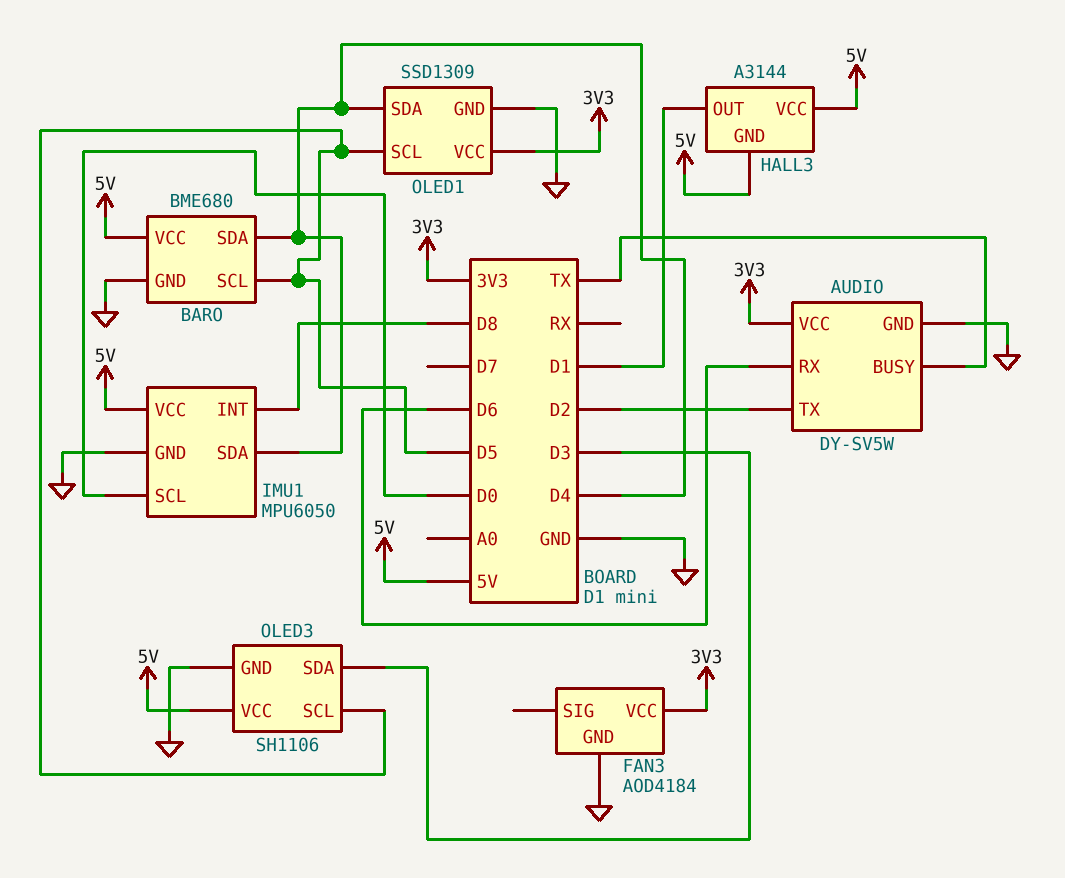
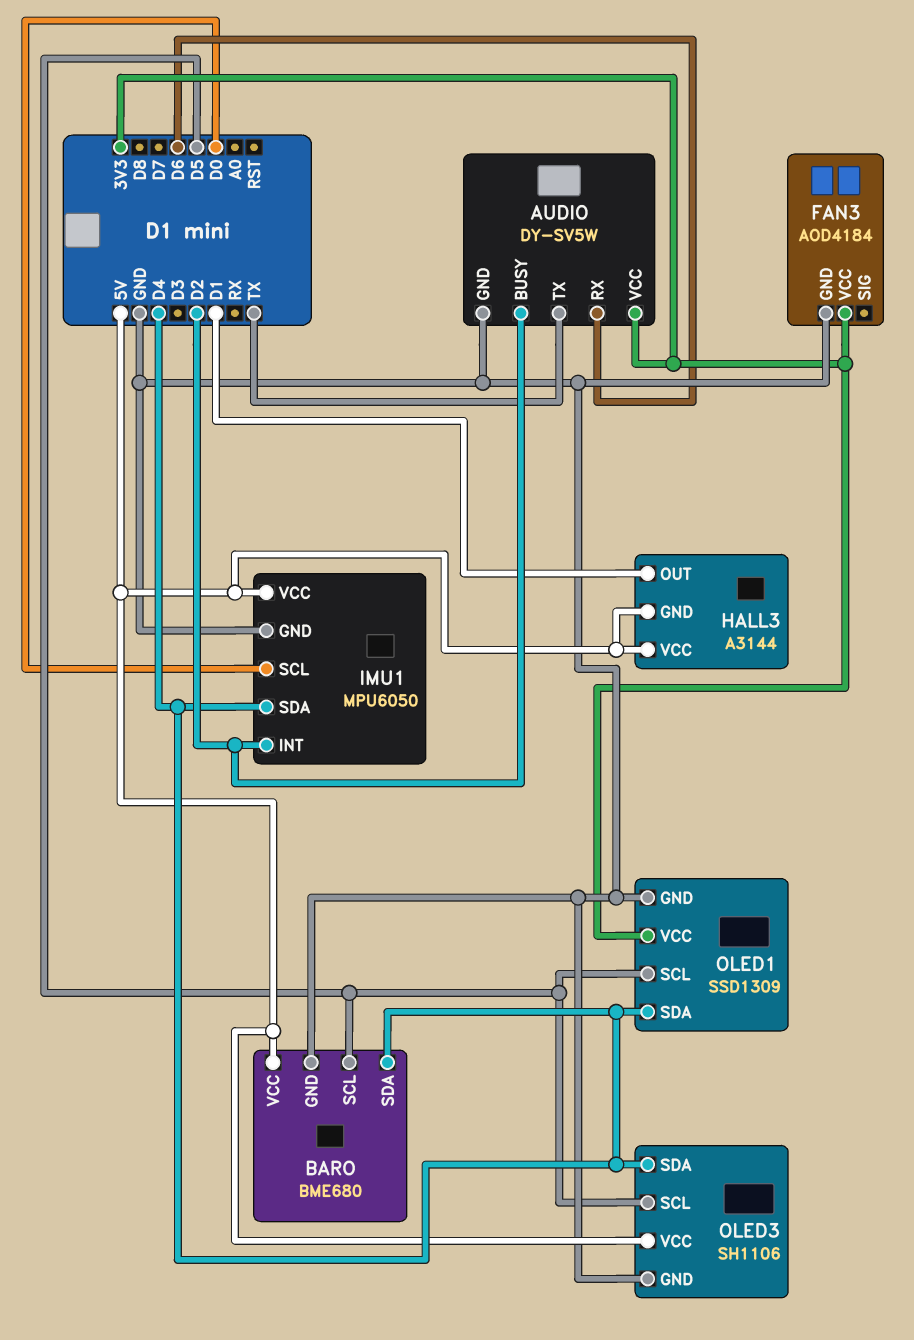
AUDIO pin BUSY: TX -> D2
AUDIO pin TX: D2 -> TX
IMU1 pin INT: D8 -> D2
OLED3 pin SDA: D3 -> D4

